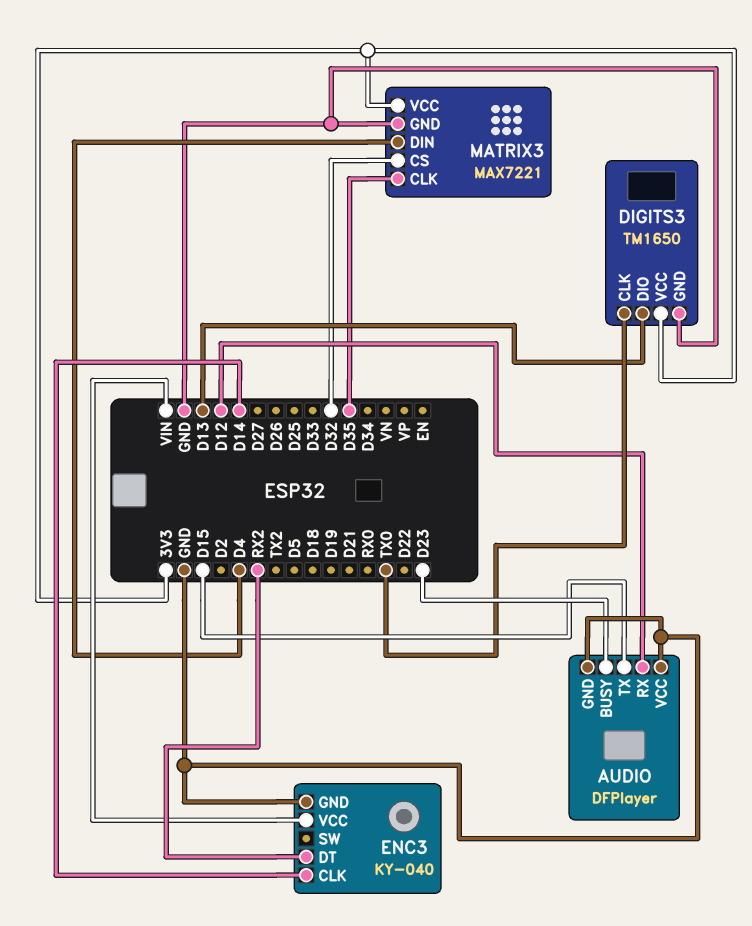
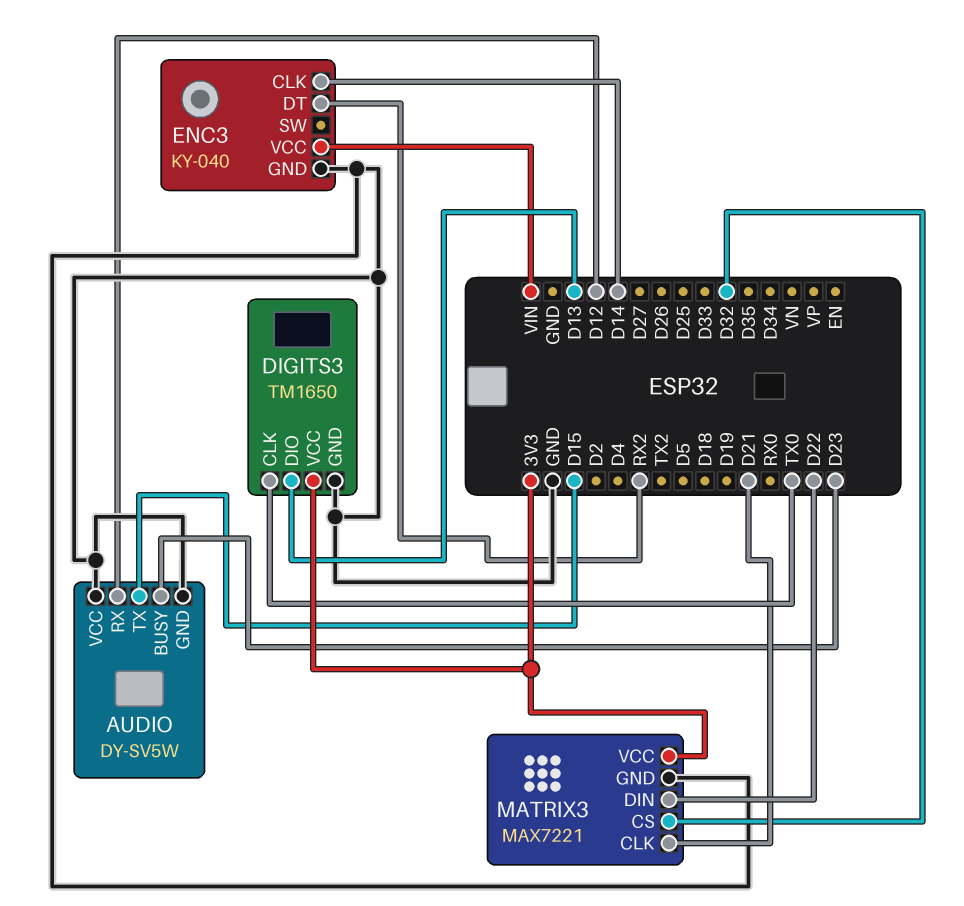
AUDIO: DFPlayer -> DY-SV5W
MATRIX3 pin CLK: D35 -> D21
MATRIX3 pin DIN: D4 -> D22

